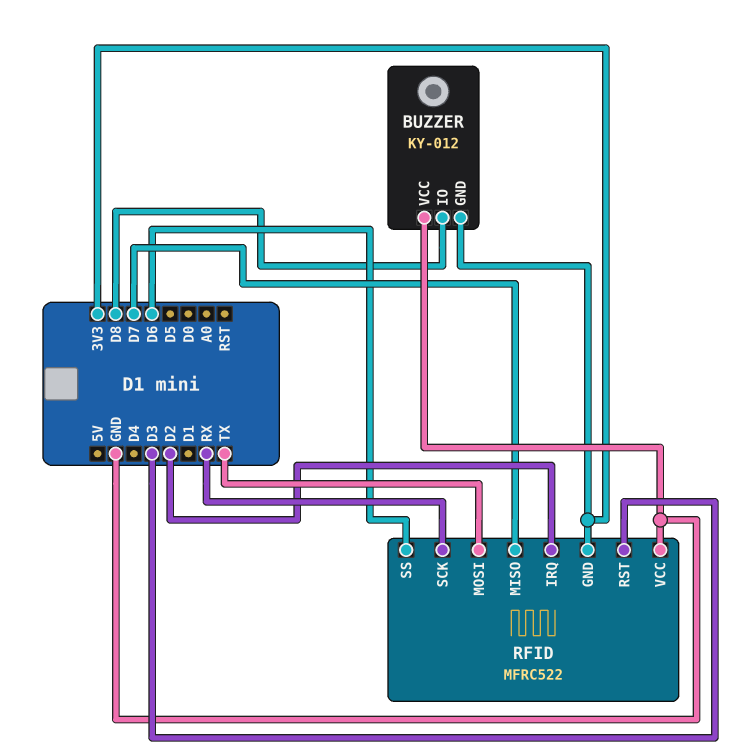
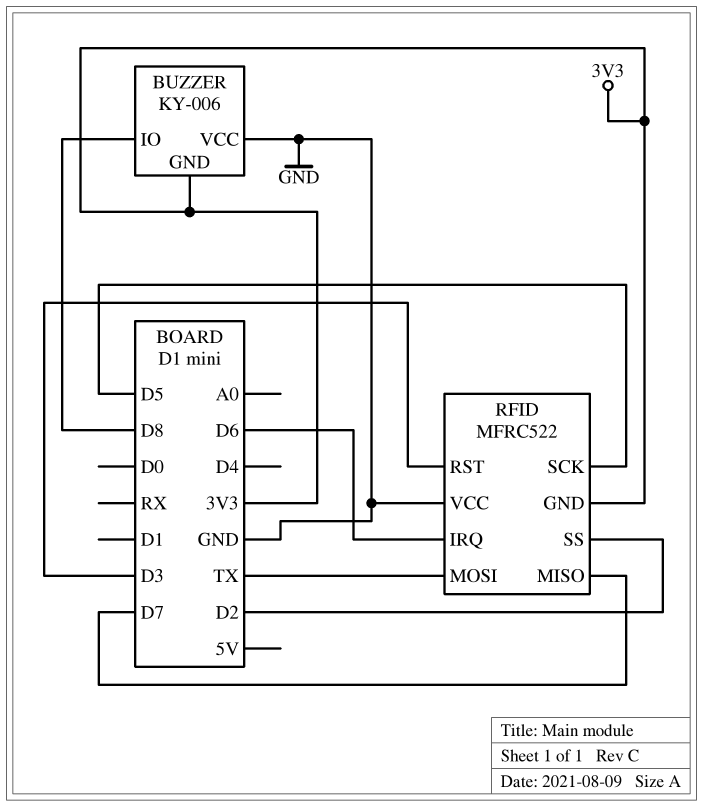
BUZZER: KY-012 -> KY-006
RFID pin IRQ: D2 -> D6
RFID pin SCK: RX -> D5
RFID pin SS: D6 -> D2

